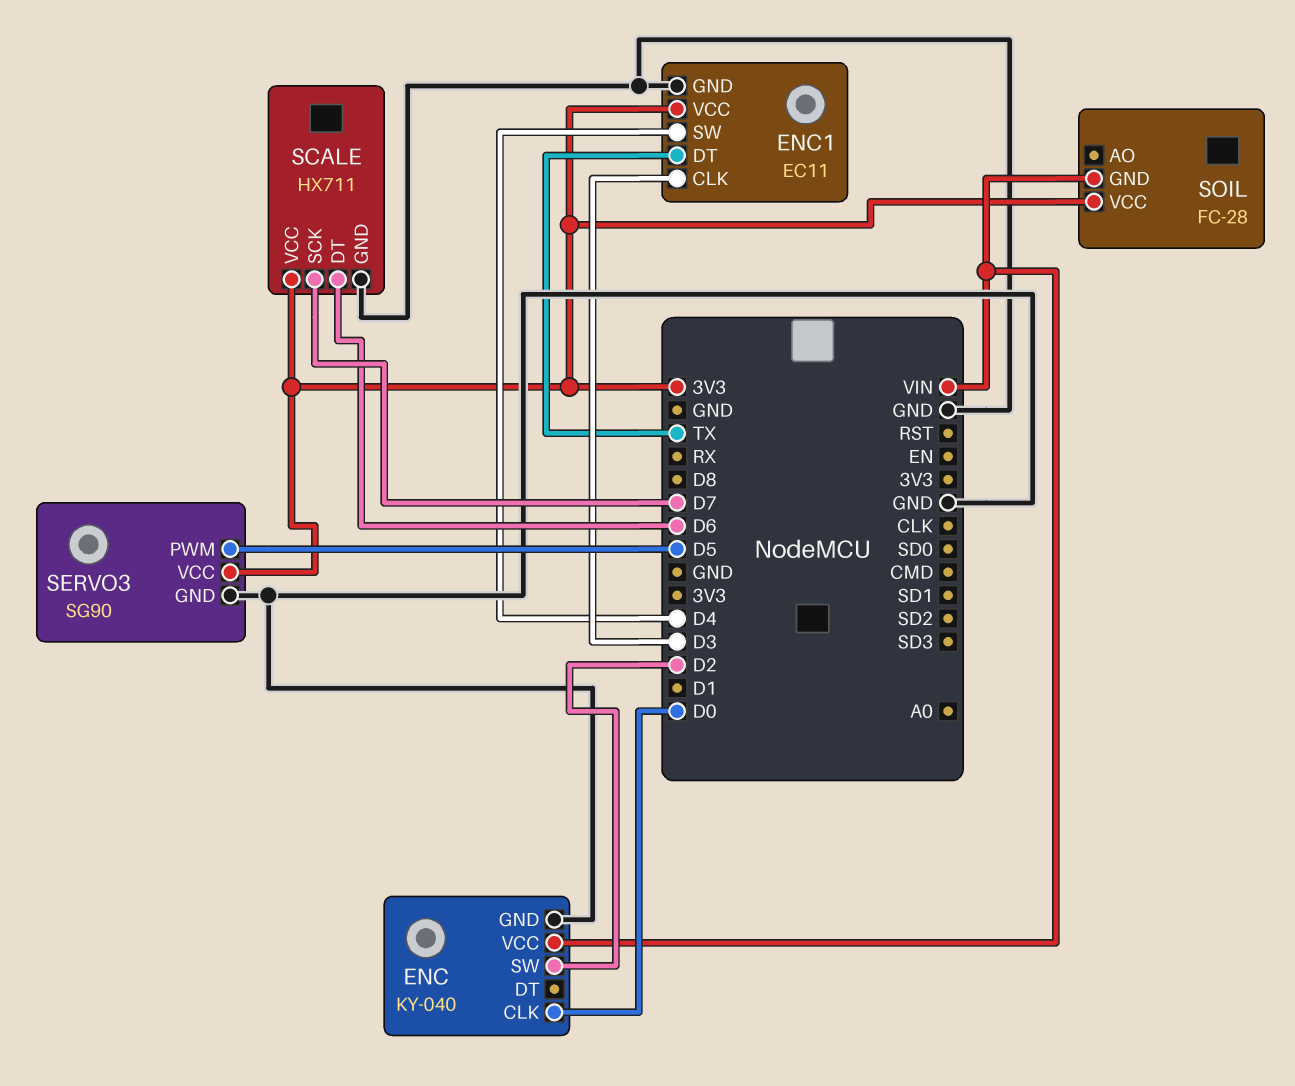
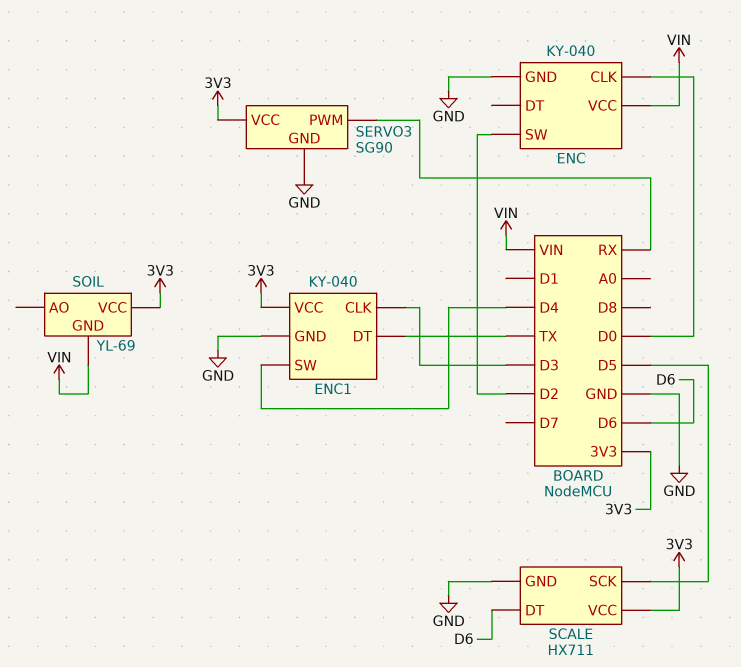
ENC1: EC11 -> KY-040
SCALE pin SCK: D7 -> D5
SERVO3 pin PWM: D5 -> RX
SOIL: FC-28 -> YL-69

